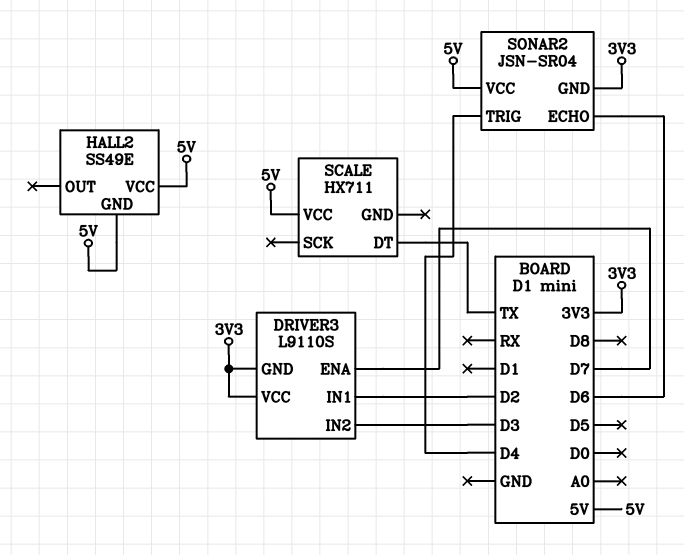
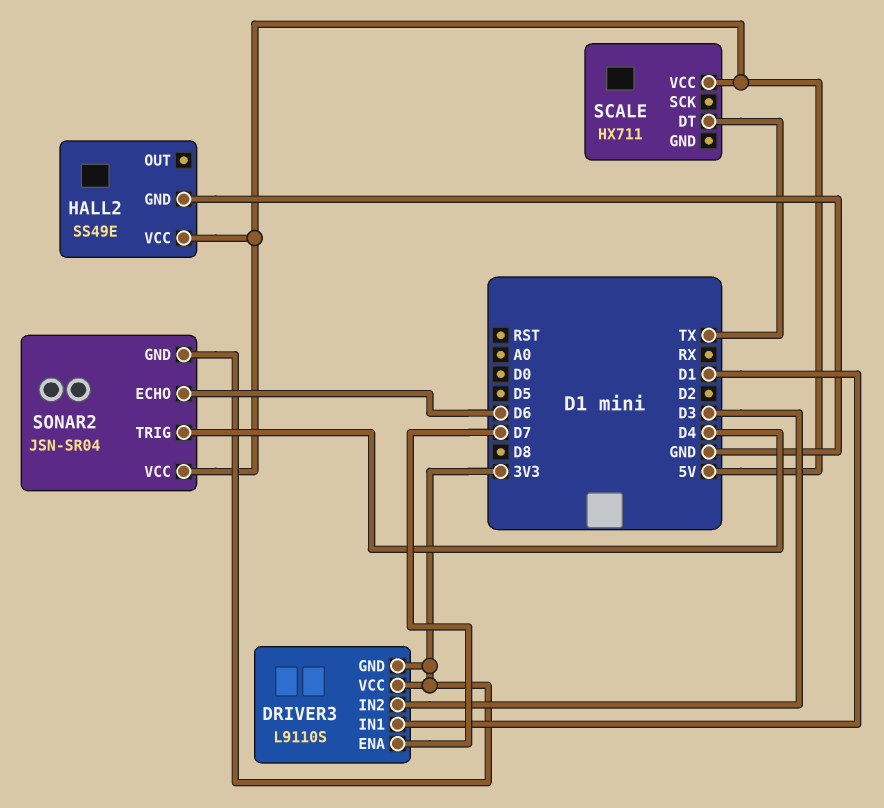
DRIVER3 pin IN1: D2 -> D1
HALL2 pin GND: 5V -> GND

